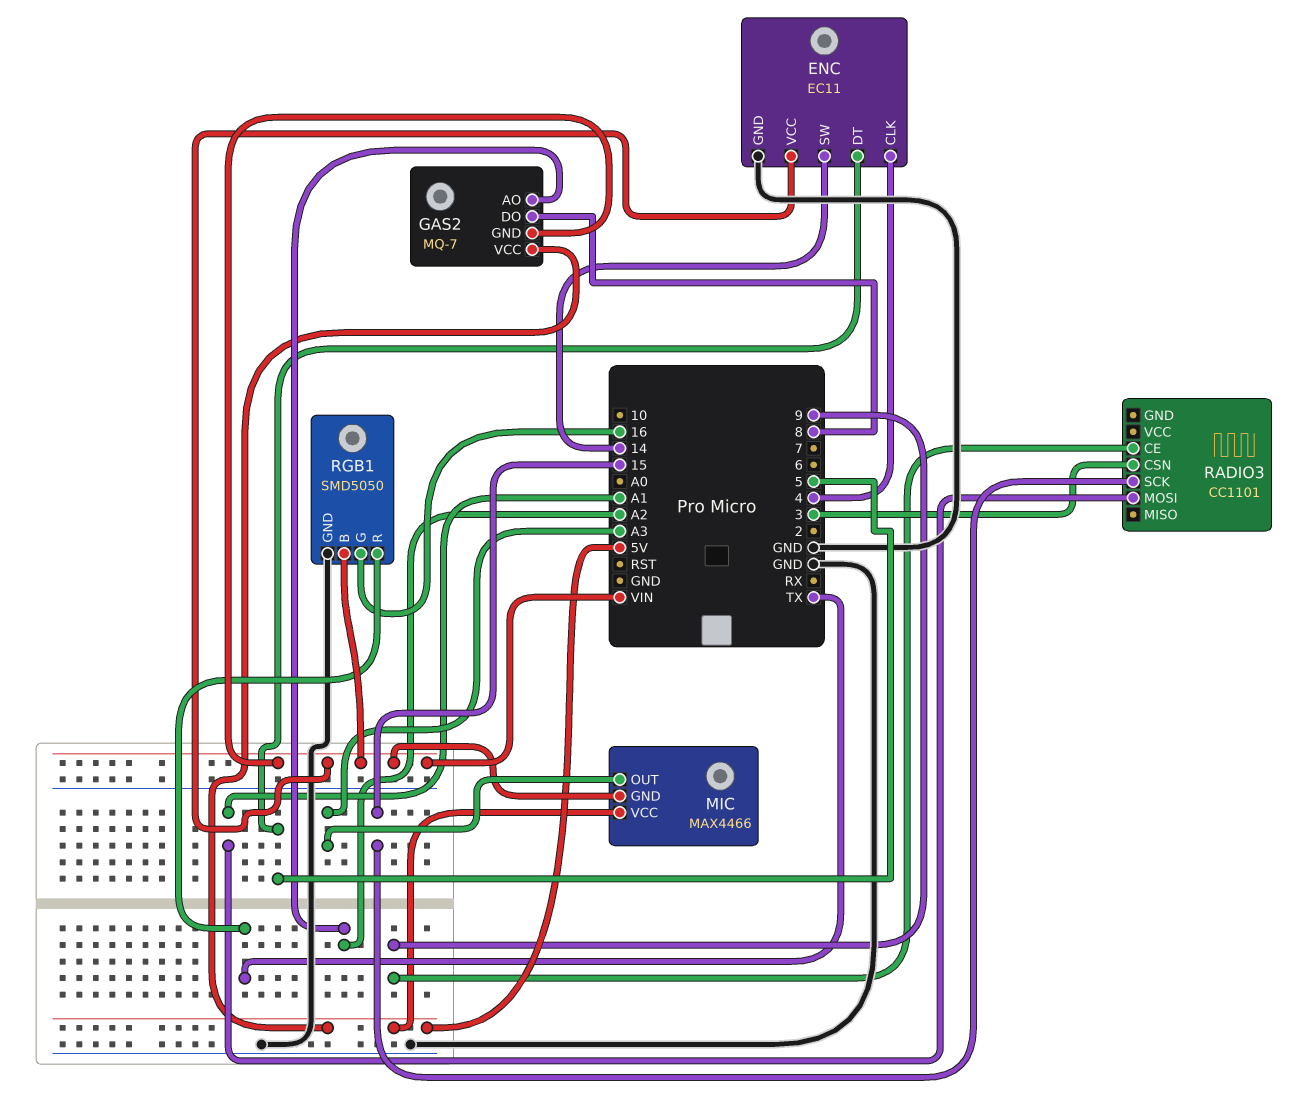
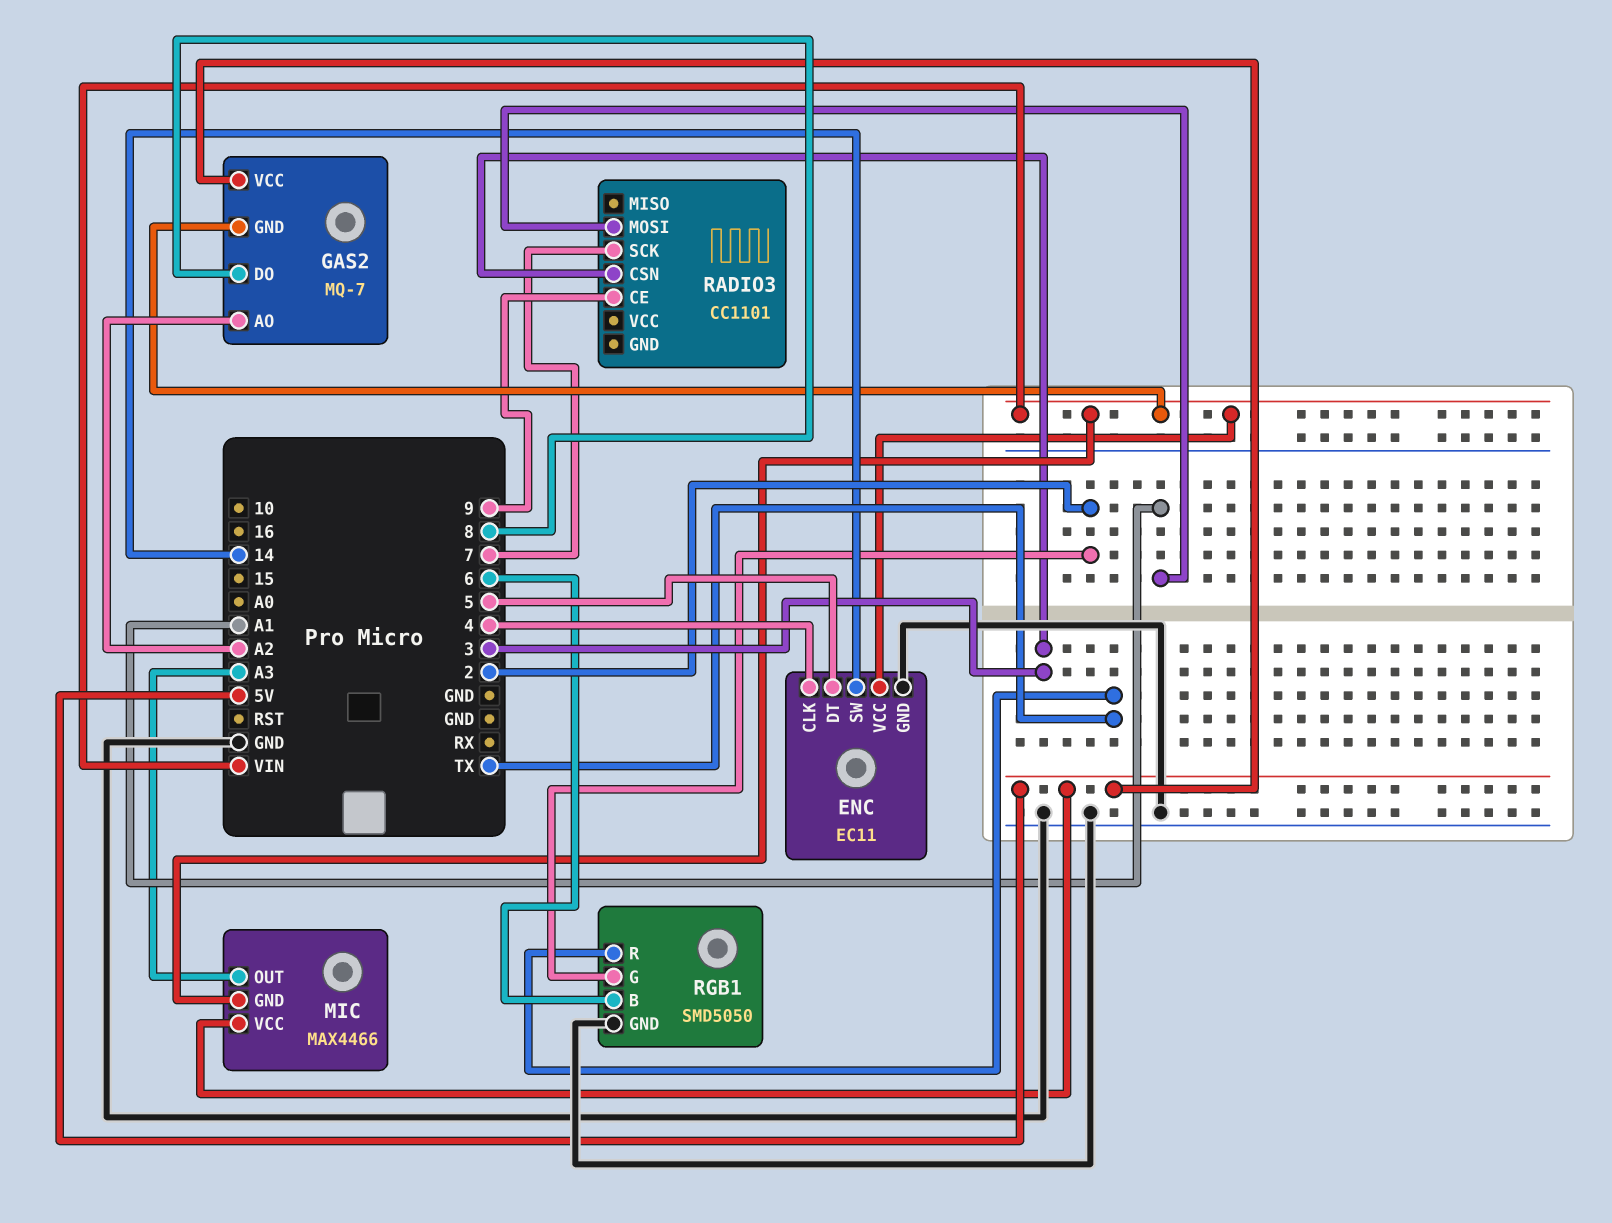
RADIO3 pin SCK: 15 -> 7
RGB1 pin B: VIN -> 6
RGB1 pin G: 16 -> 2

